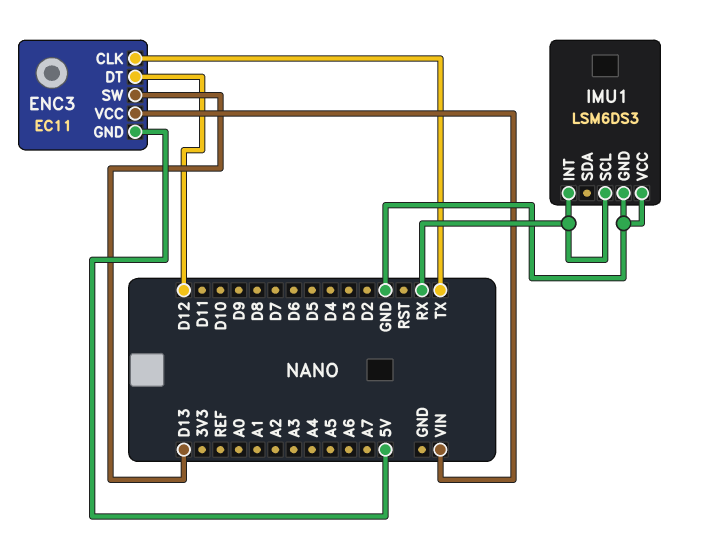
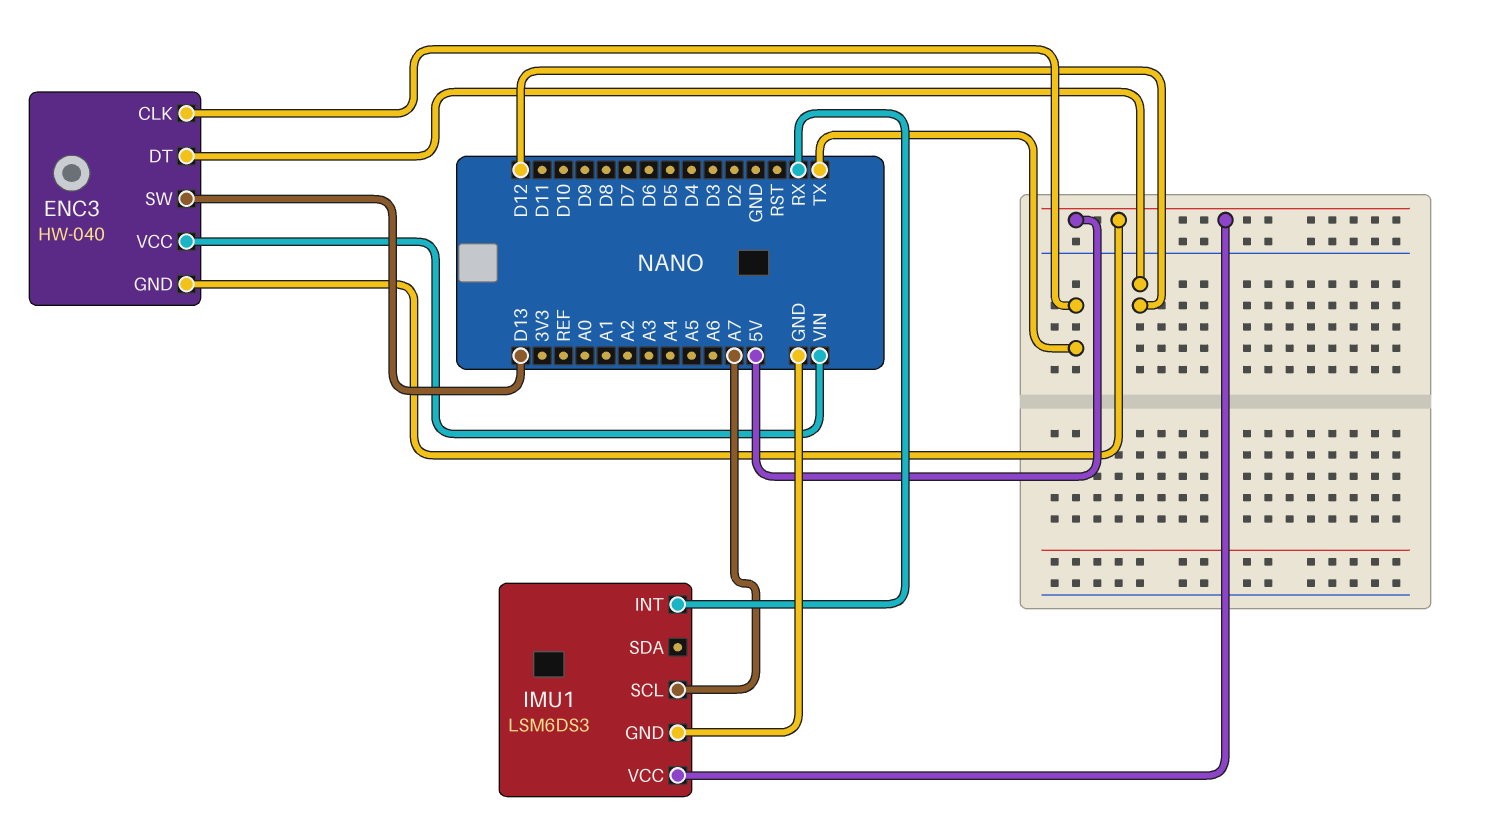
ENC3: EC11 -> HW-040
IMU1 pin SCL: RX -> A7
IMU1 pin VCC: GND -> 5V

